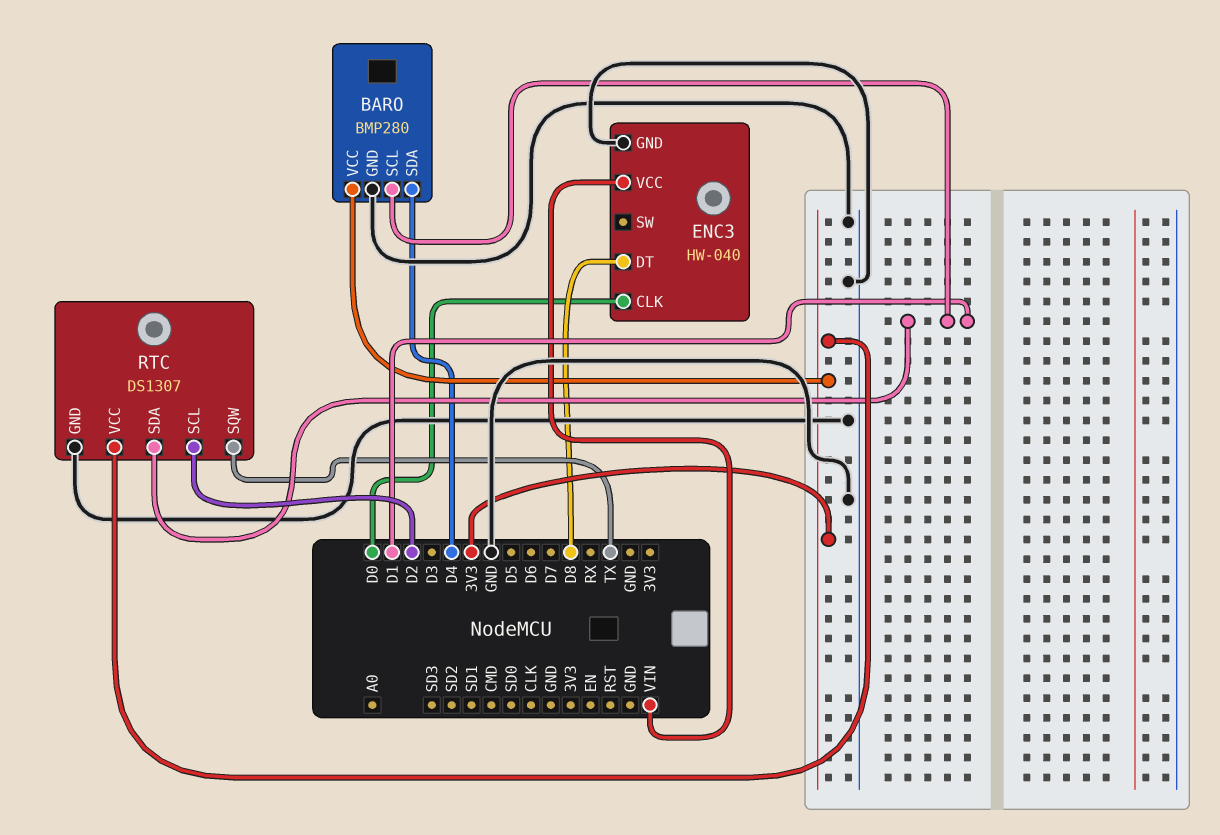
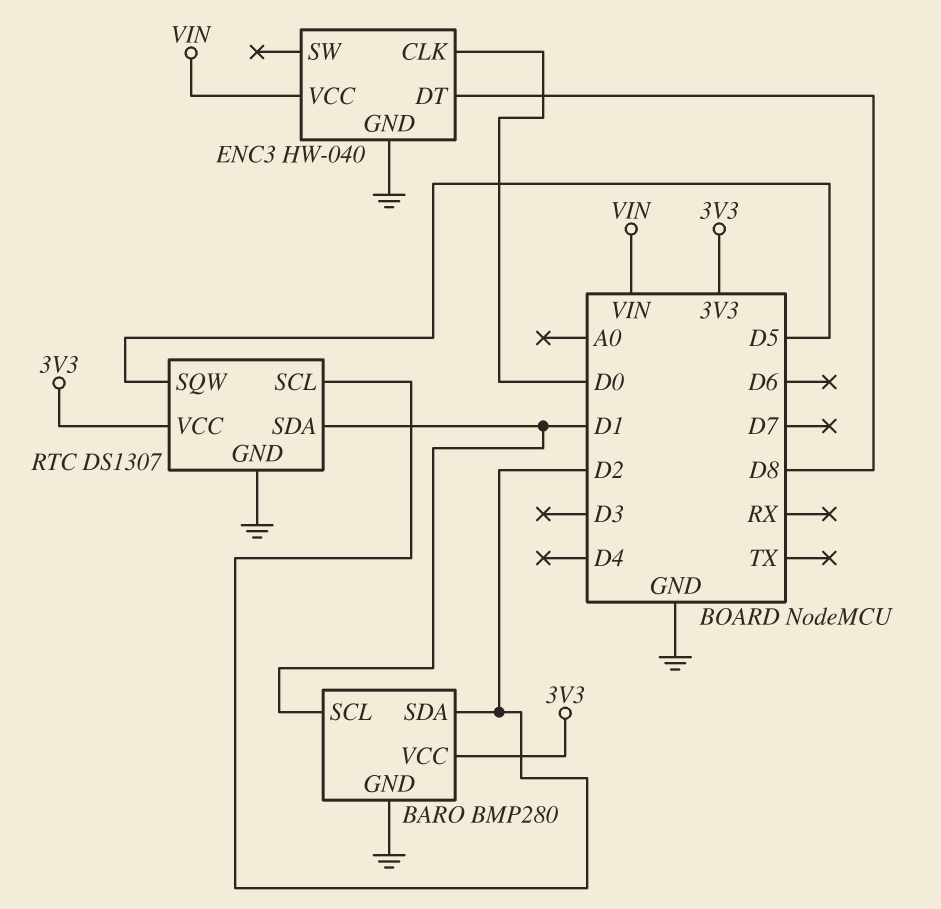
BARO pin SDA: D4 -> D2
RTC pin SQW: TX -> D5

